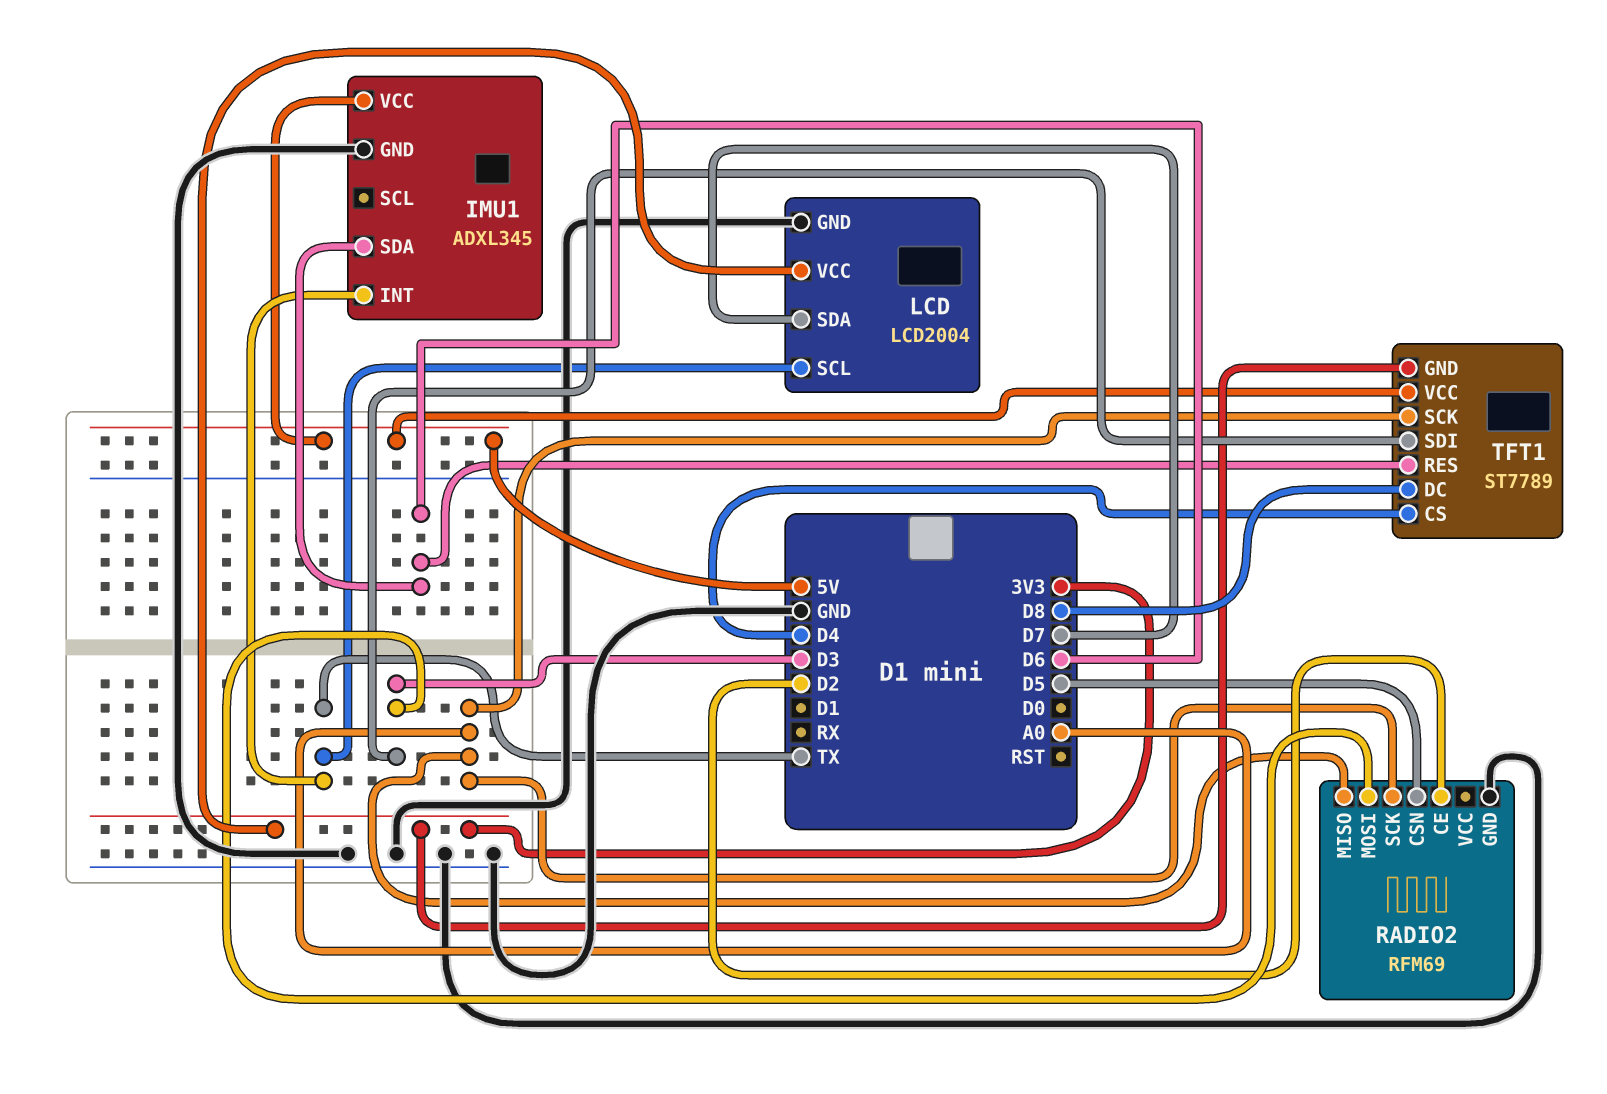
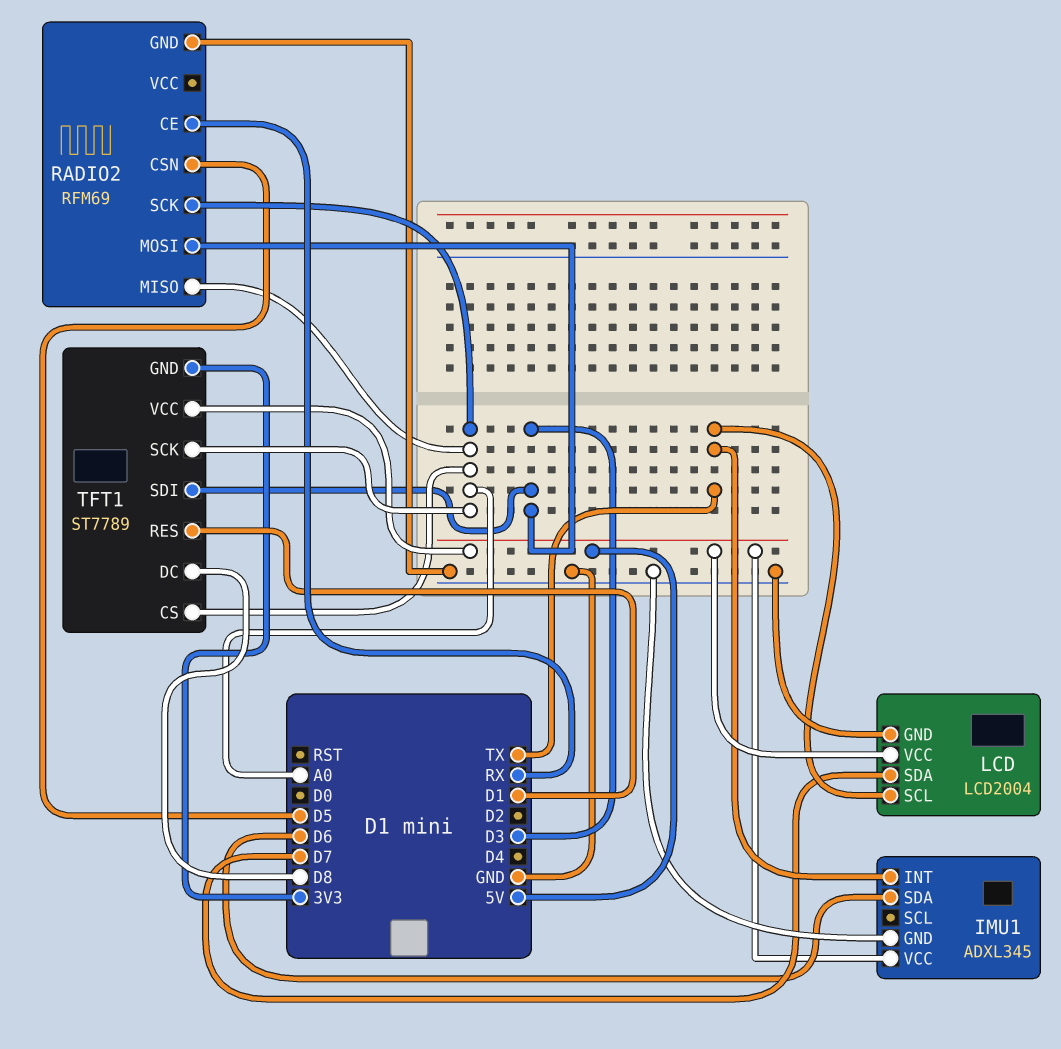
LCD pin VCC: 3V3 -> 5V
RADIO2 pin CE: D2 -> RX
TFT1 pin CS: D4 -> A0
TFT1 pin RES: D6 -> D1

